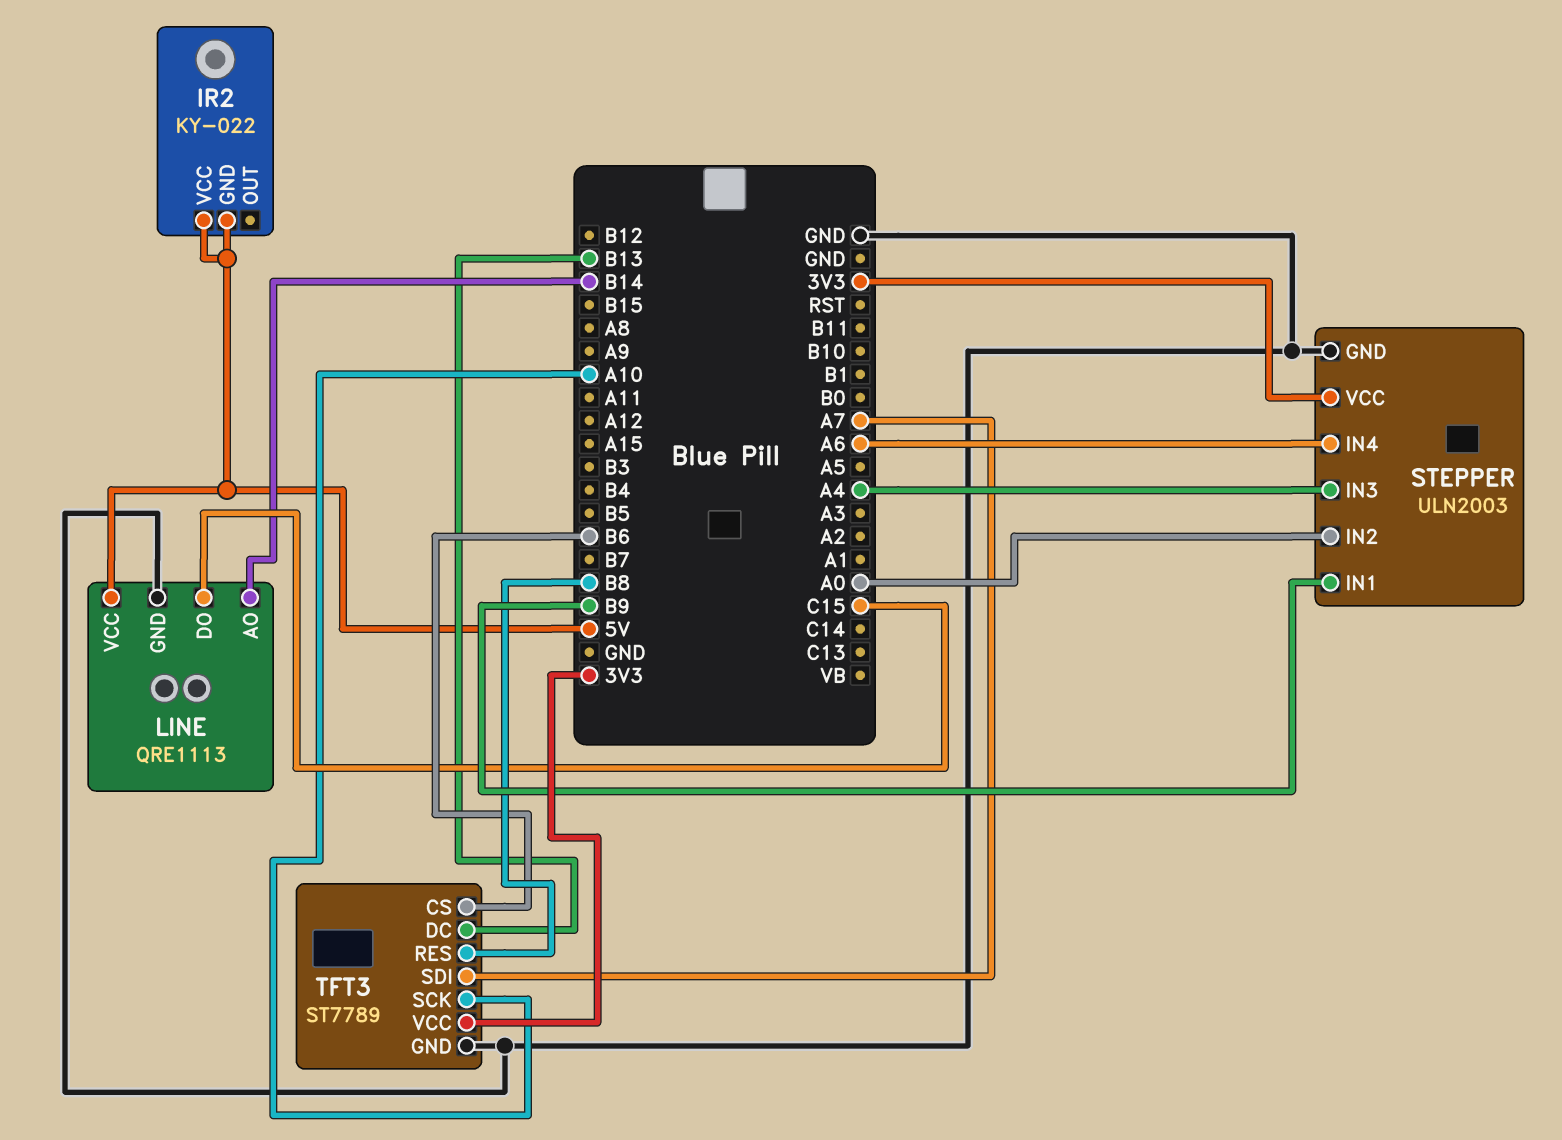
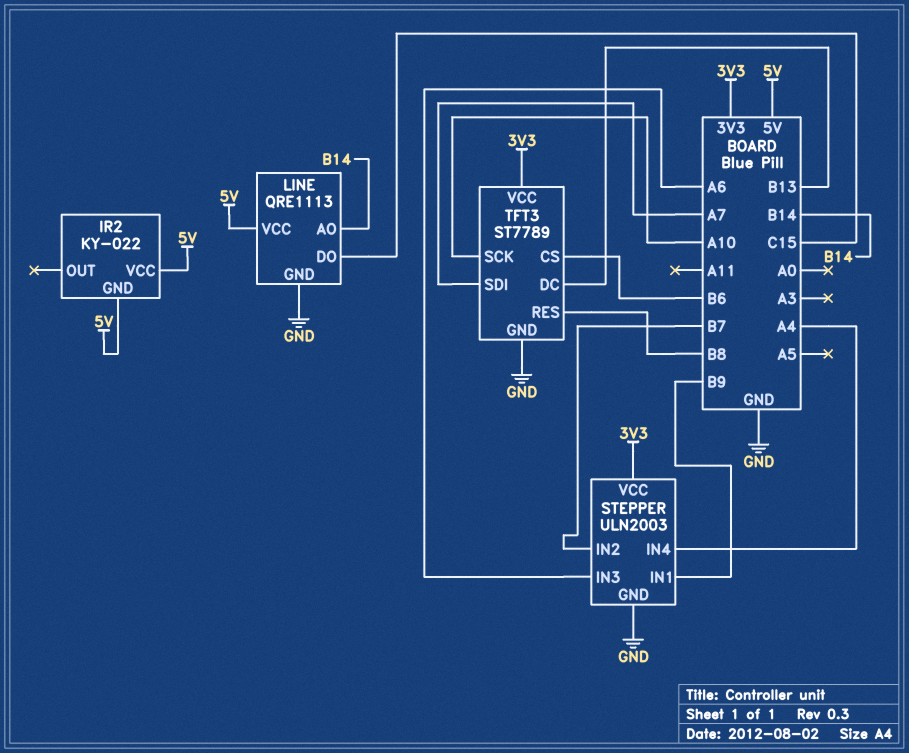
STEPPER pin IN2: A0 -> B7
STEPPER pin IN3: A4 -> A6
STEPPER pin IN4: A6 -> A4

